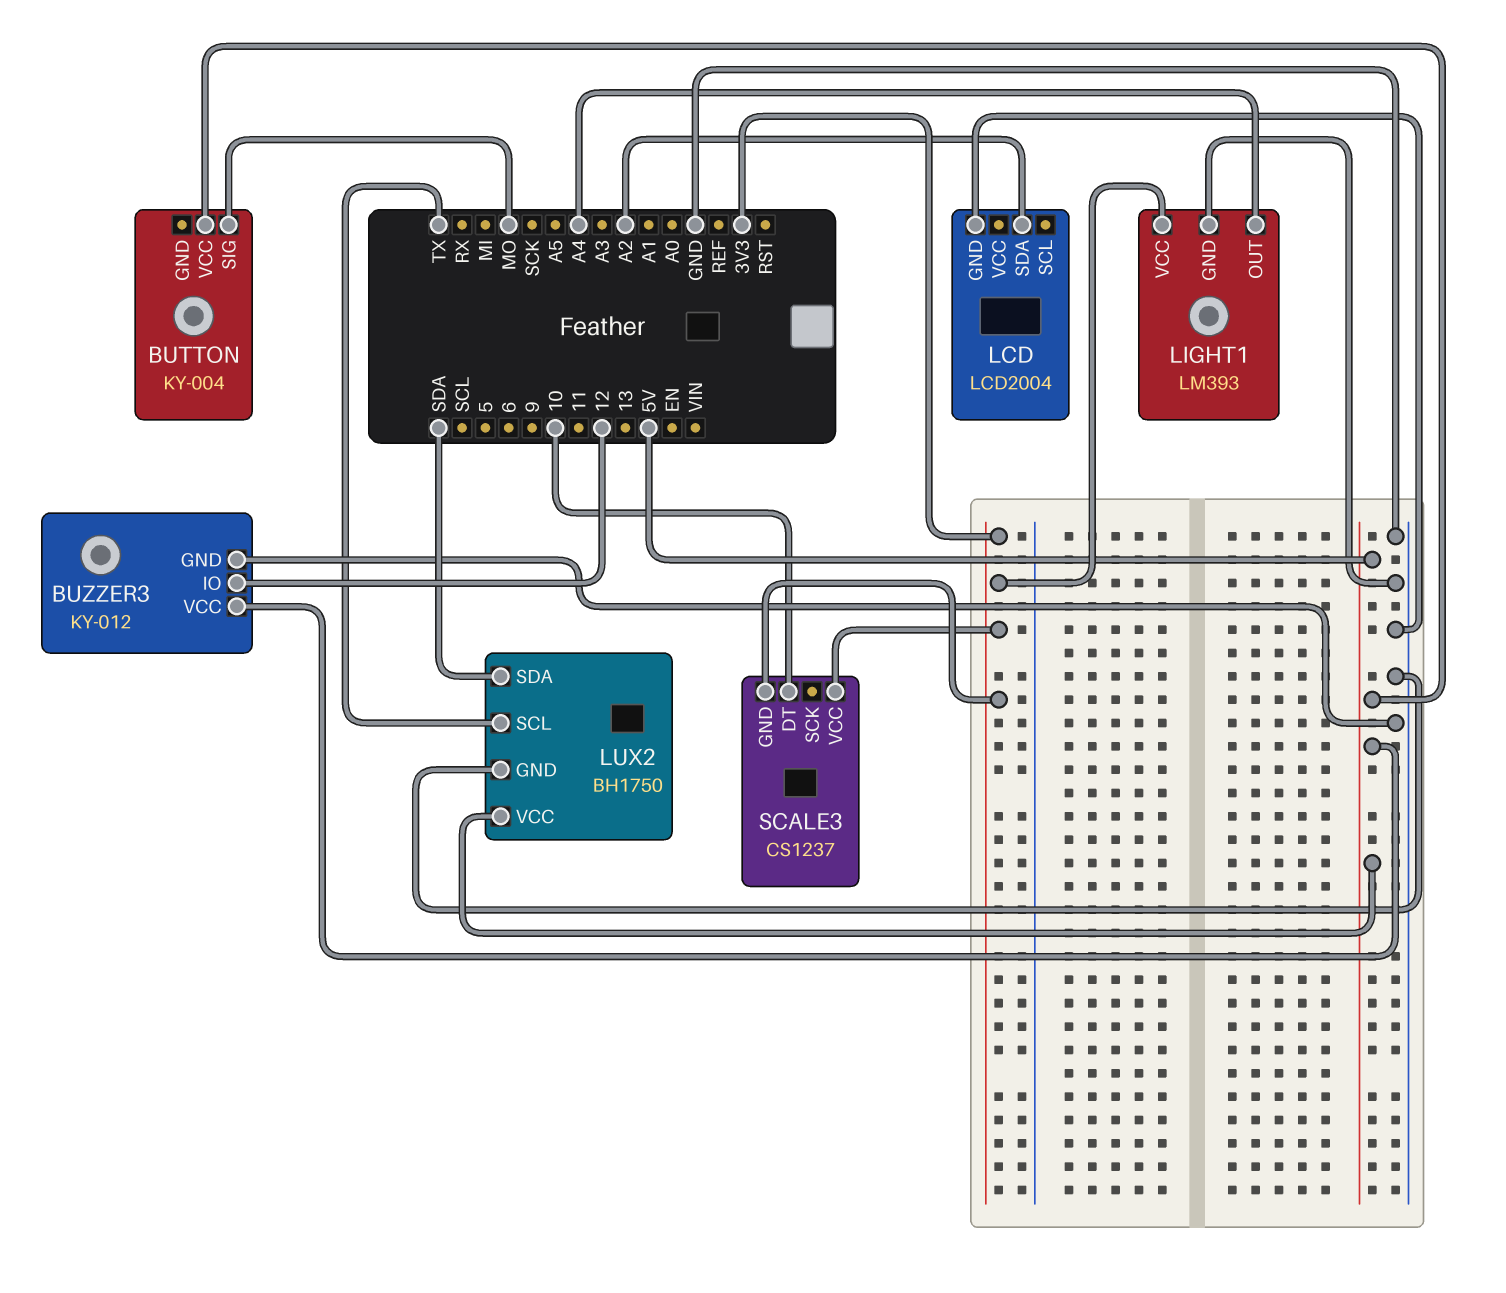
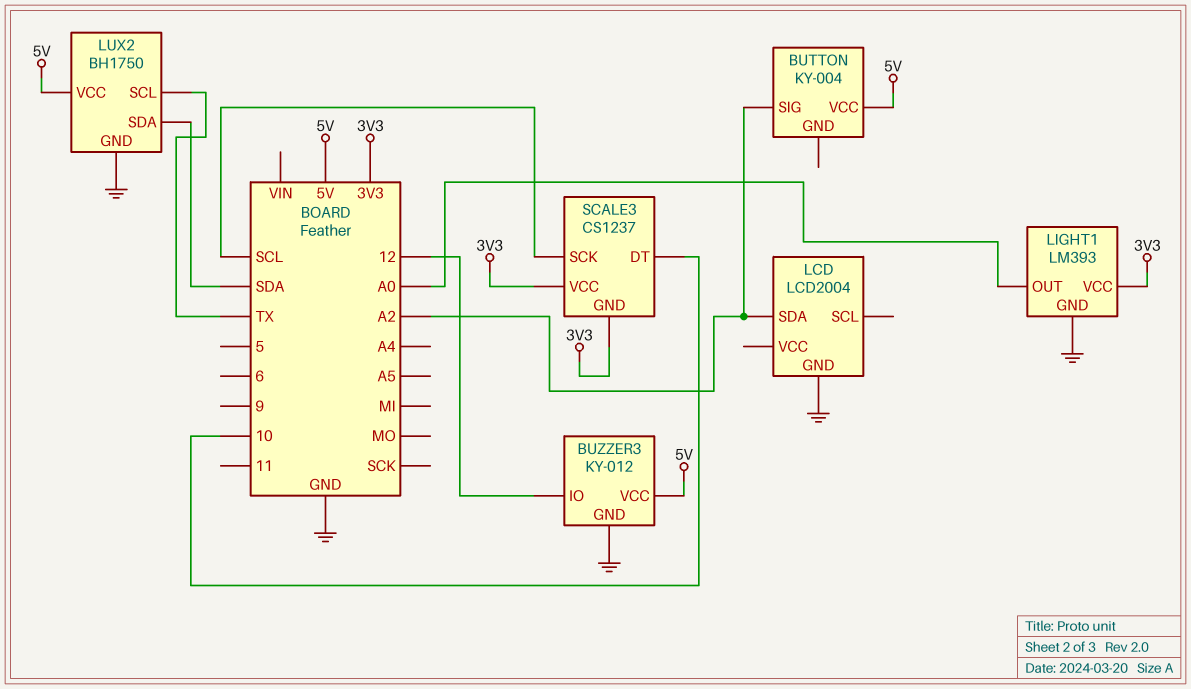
BUTTON pin SIG: MO -> A2
LIGHT1 pin OUT: A4 -> A0
SCALE3 pin SCK: none -> SCL

